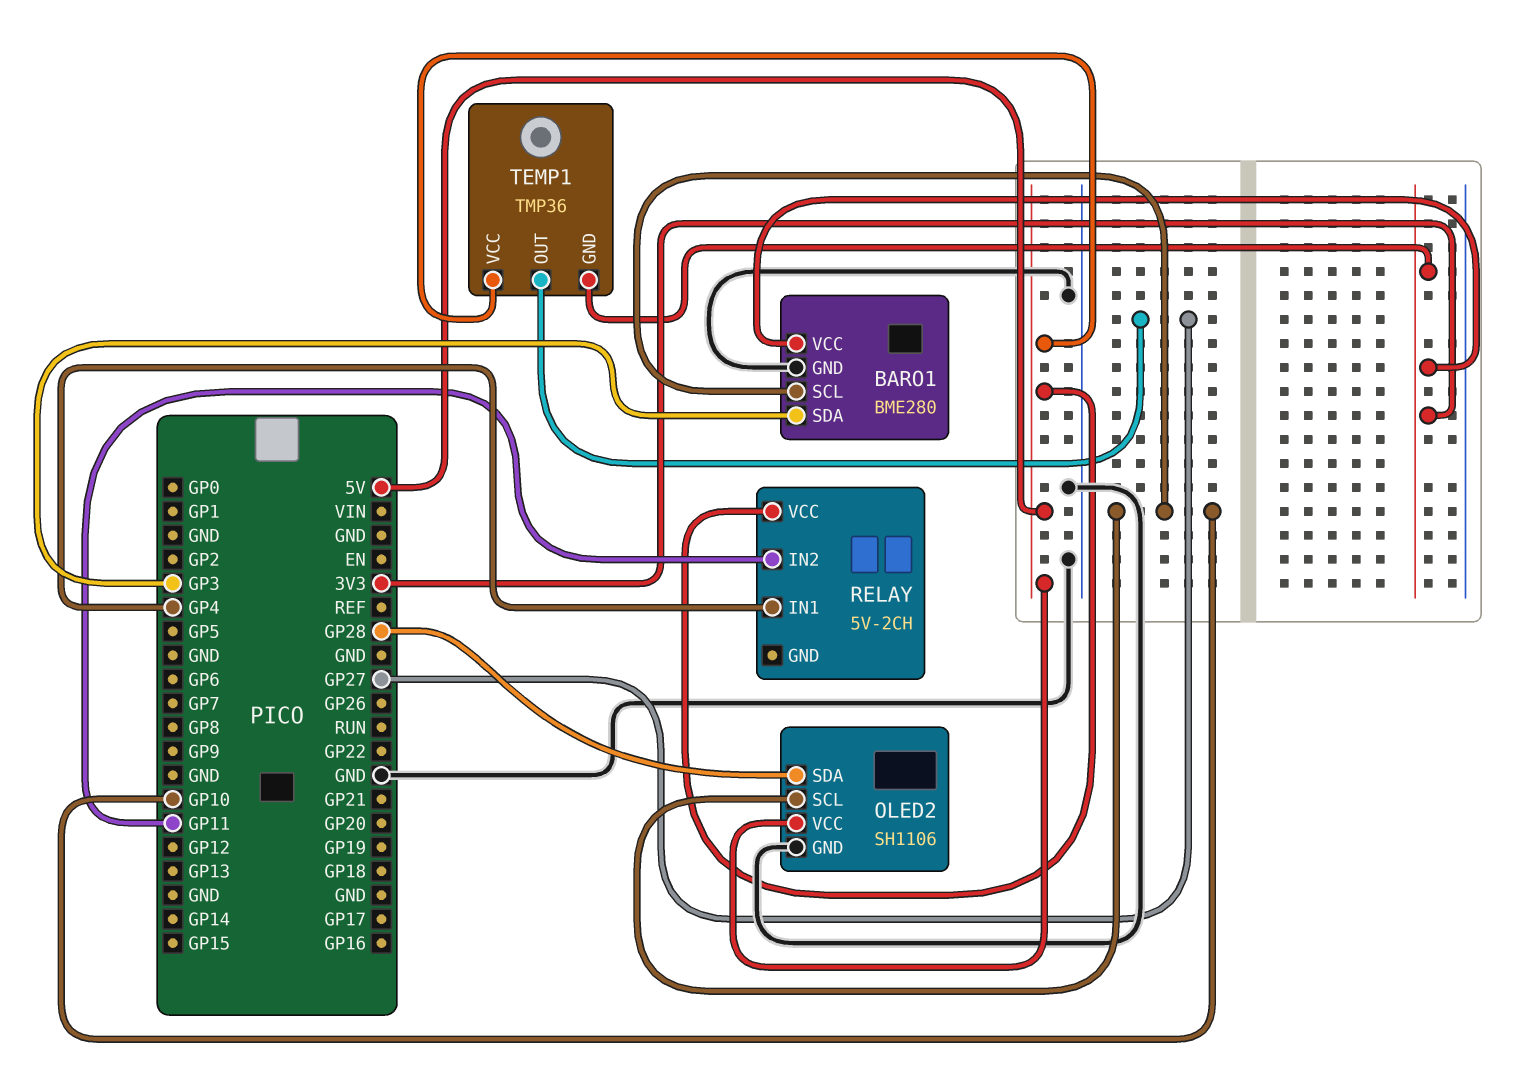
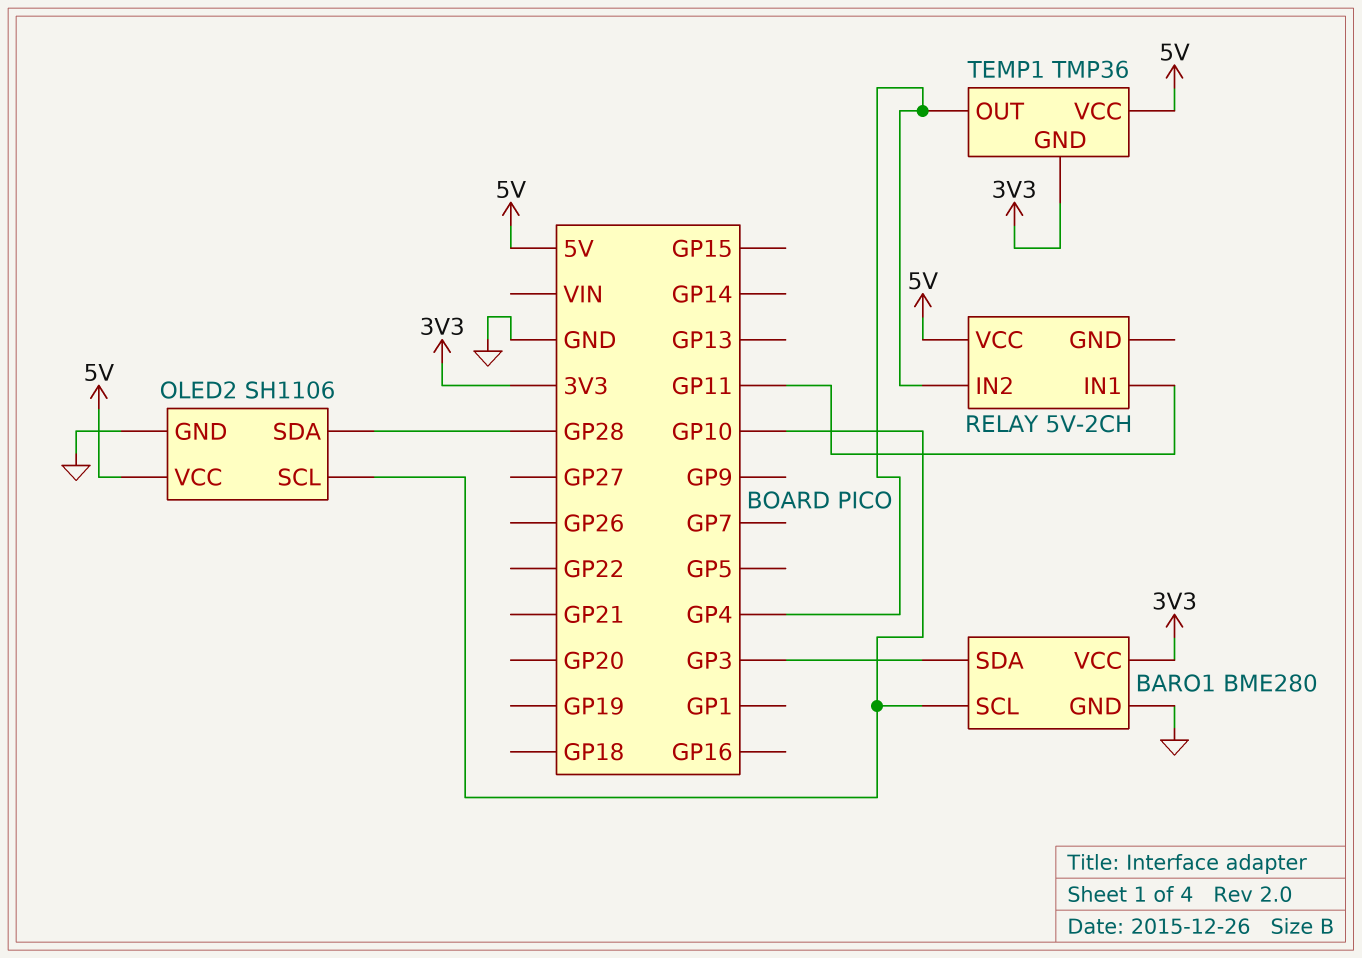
RELAY pin IN1: GP4 -> GP11
RELAY pin IN2: GP11 -> GP4
TEMP1 pin OUT: GP27 -> GP4

